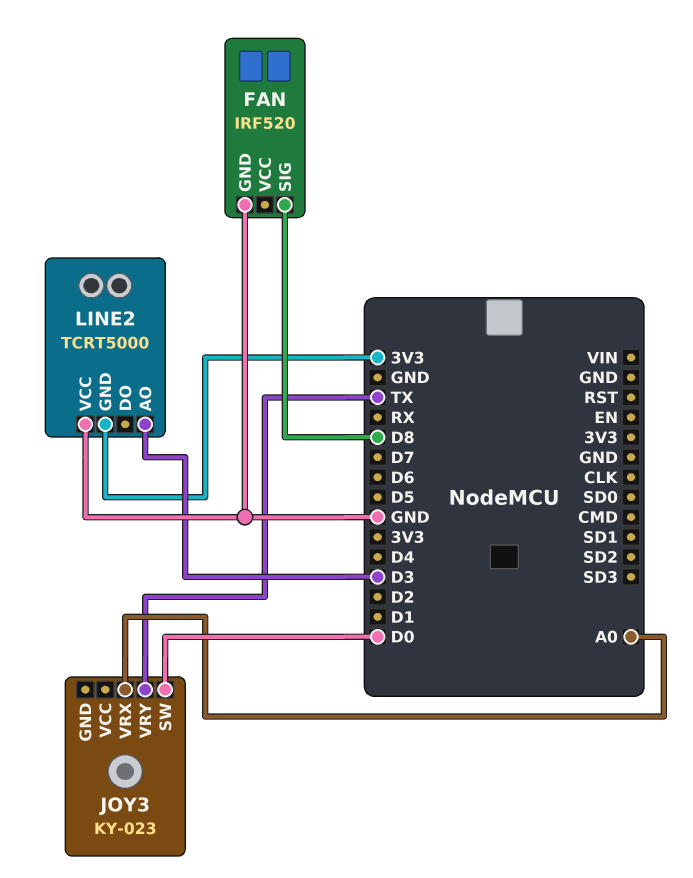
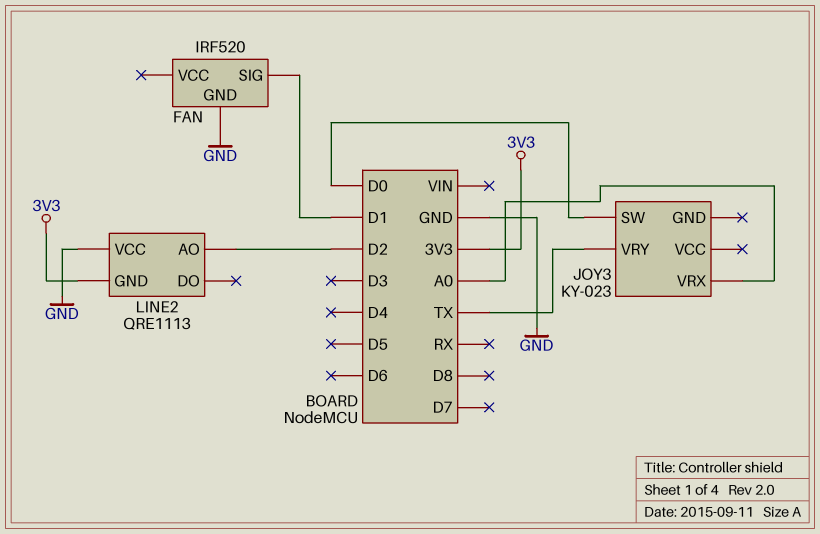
FAN pin SIG: D8 -> D1
LINE2: TCRT5000 -> QRE1113
LINE2 pin AO: D3 -> D2

